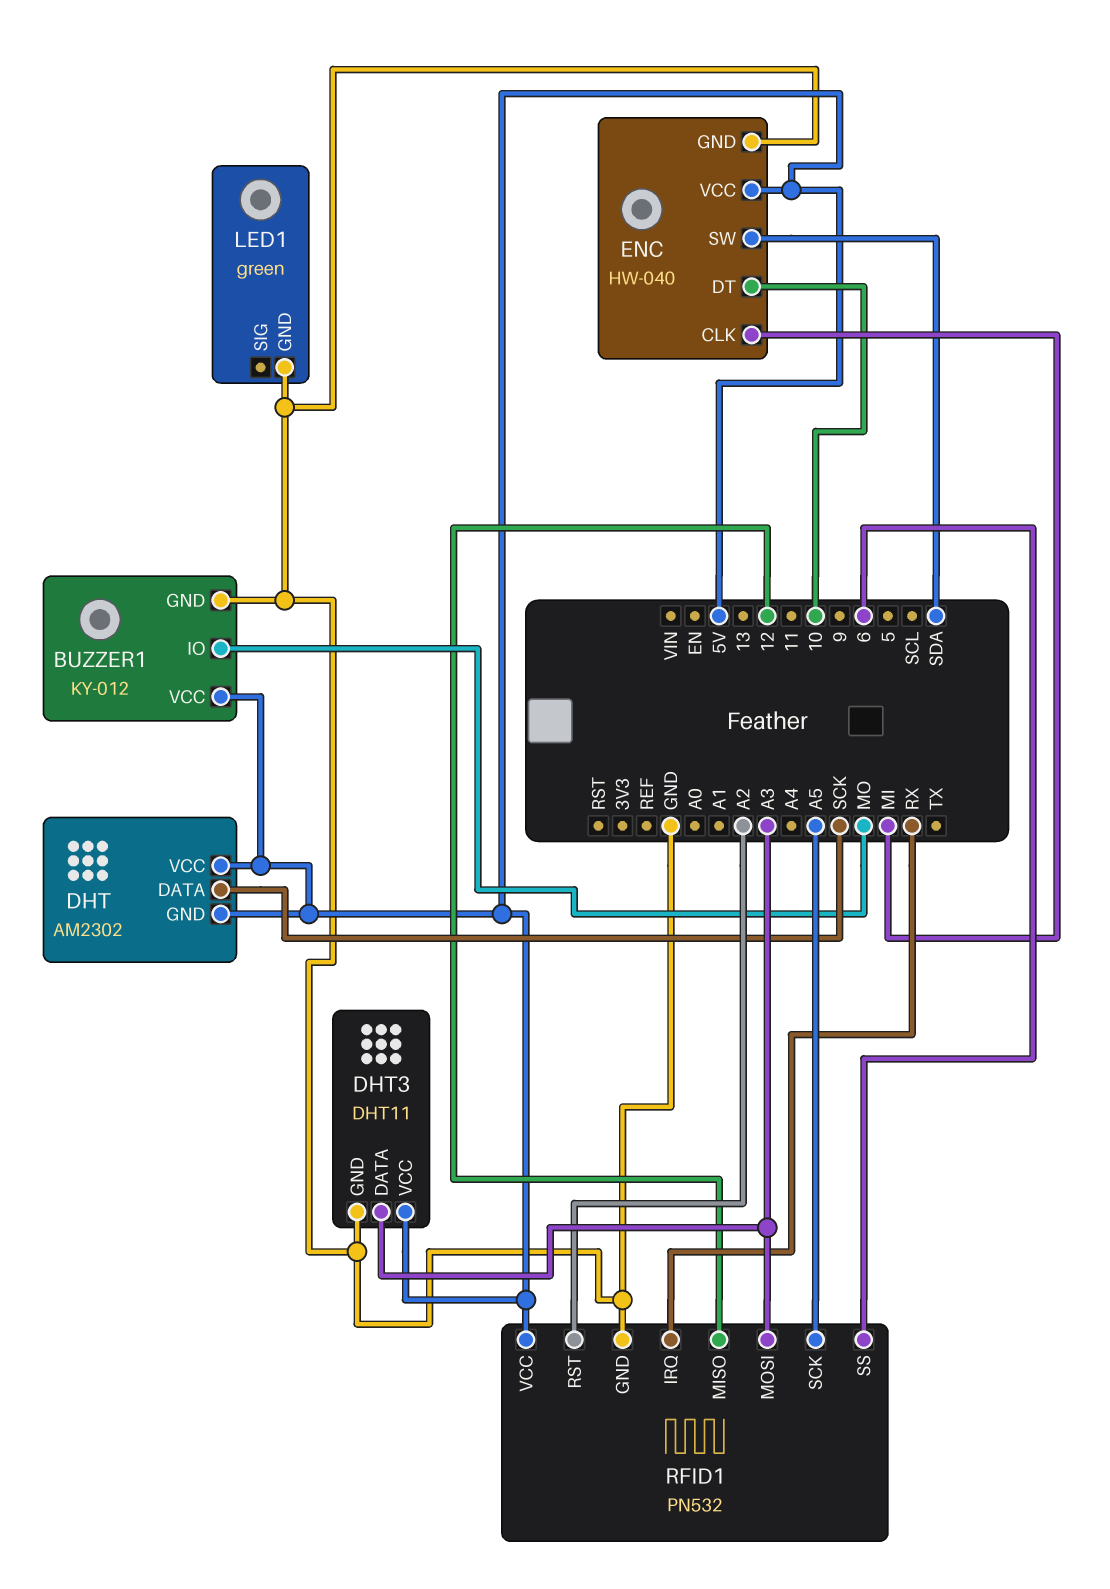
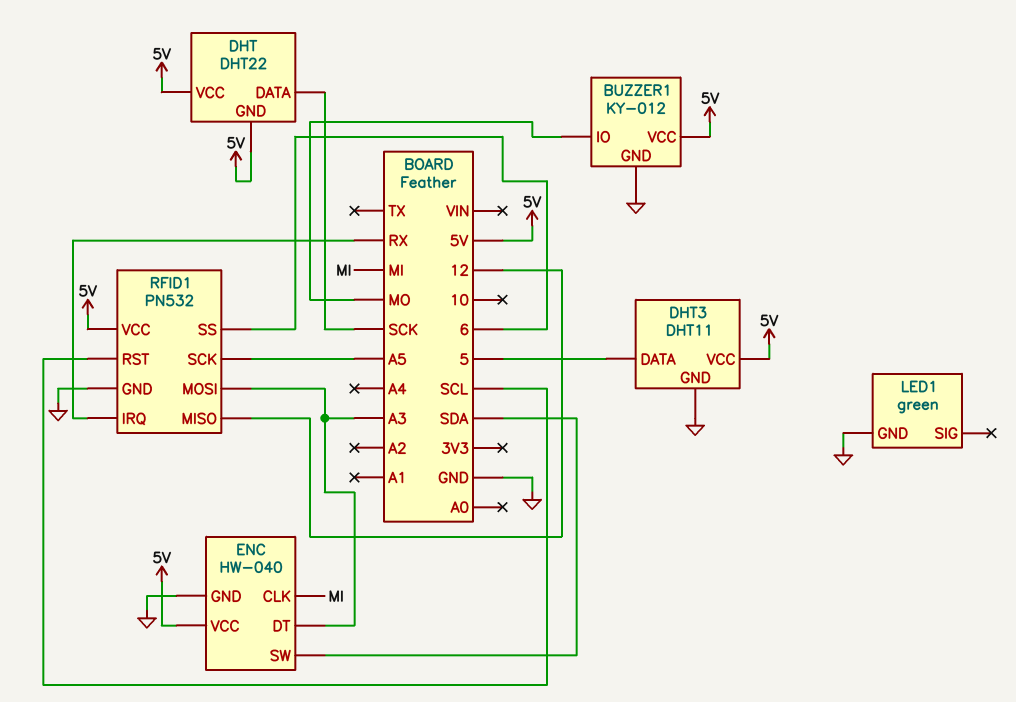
DHT: AM2302 -> DHT22
DHT3 pin DATA: A3 -> 5
ENC pin DT: 10 -> A3
RFID1 pin RST: A2 -> SCL

